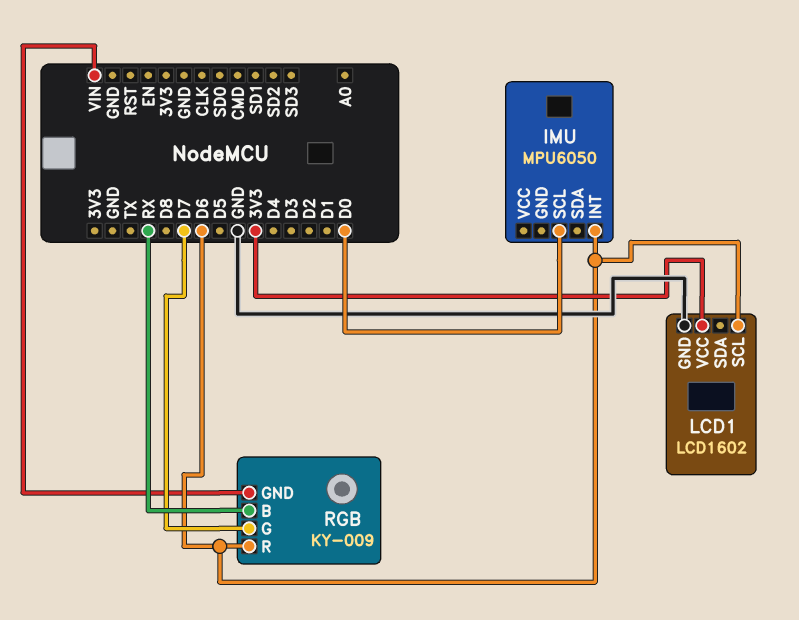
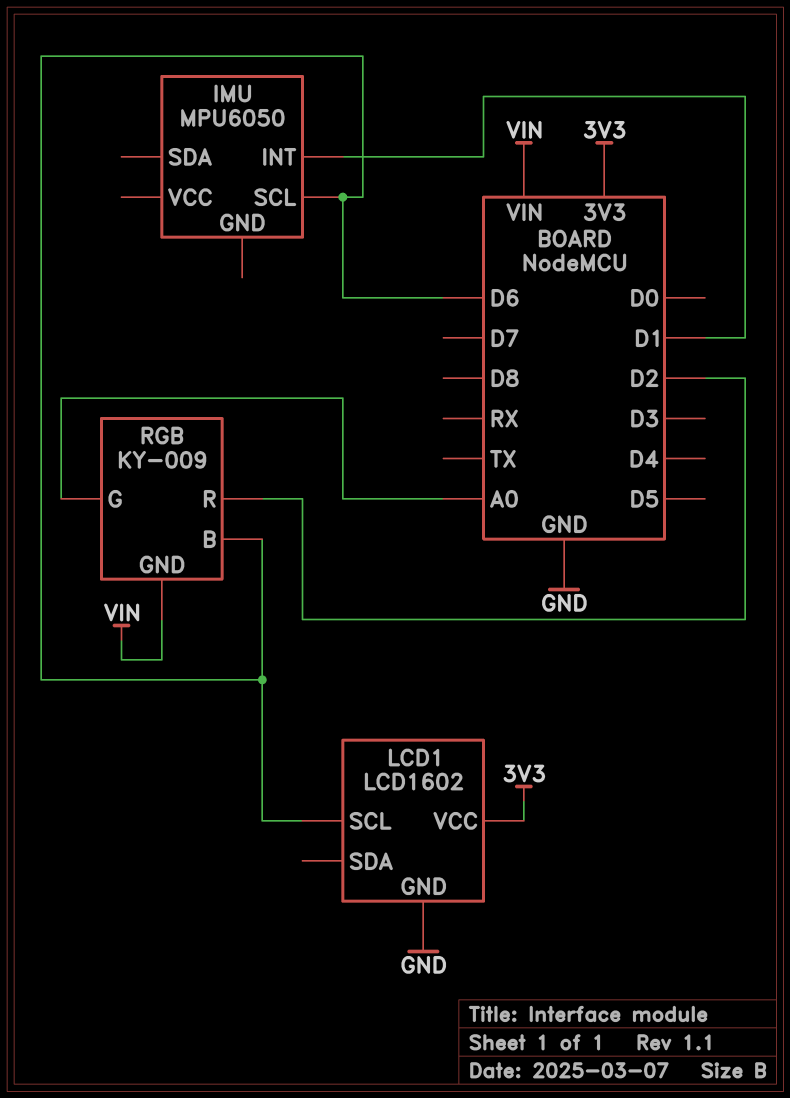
IMU pin INT: D6 -> D1
IMU pin SCL: D0 -> D6
RGB pin B: RX -> D6
RGB pin G: D7 -> A0
RGB pin R: D6 -> D2

